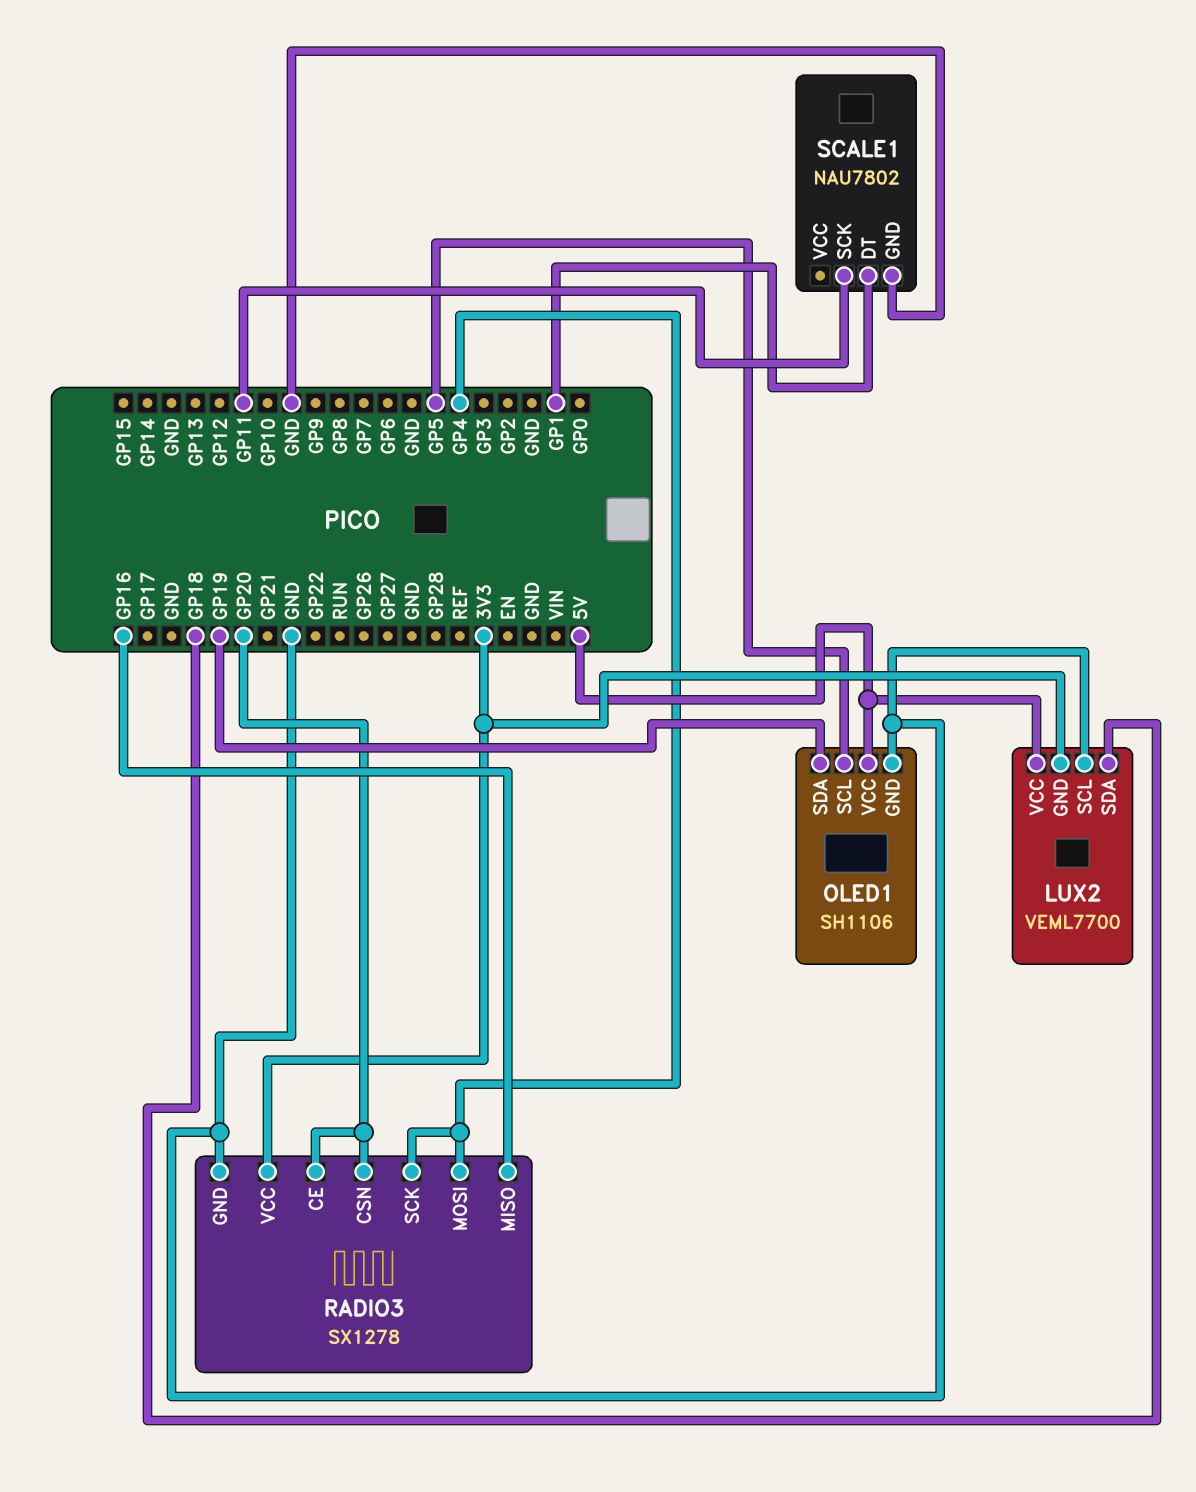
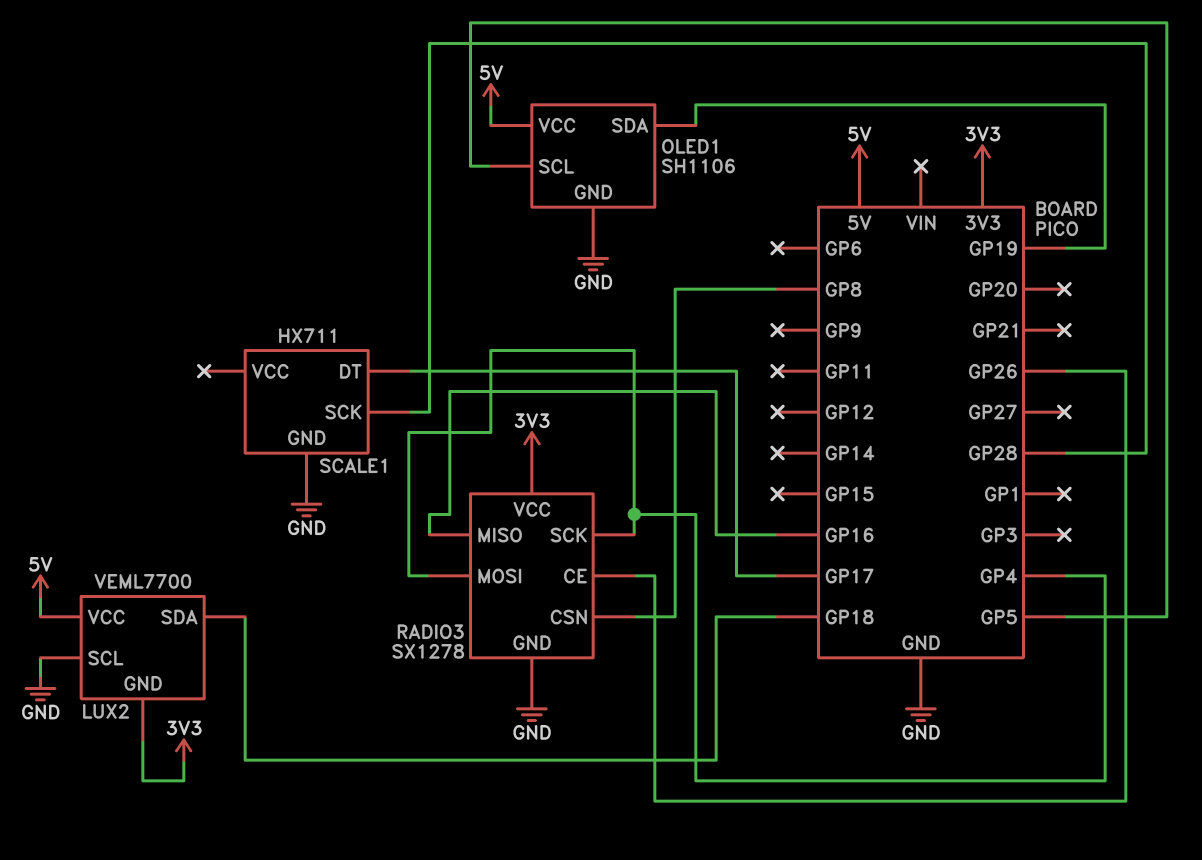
RADIO3 pin CE: GP20 -> GP26
RADIO3 pin CSN: GP20 -> GP8
SCALE1: NAU7802 -> HX711
SCALE1 pin DT: GP1 -> GP17
SCALE1 pin SCK: GP11 -> GP28

